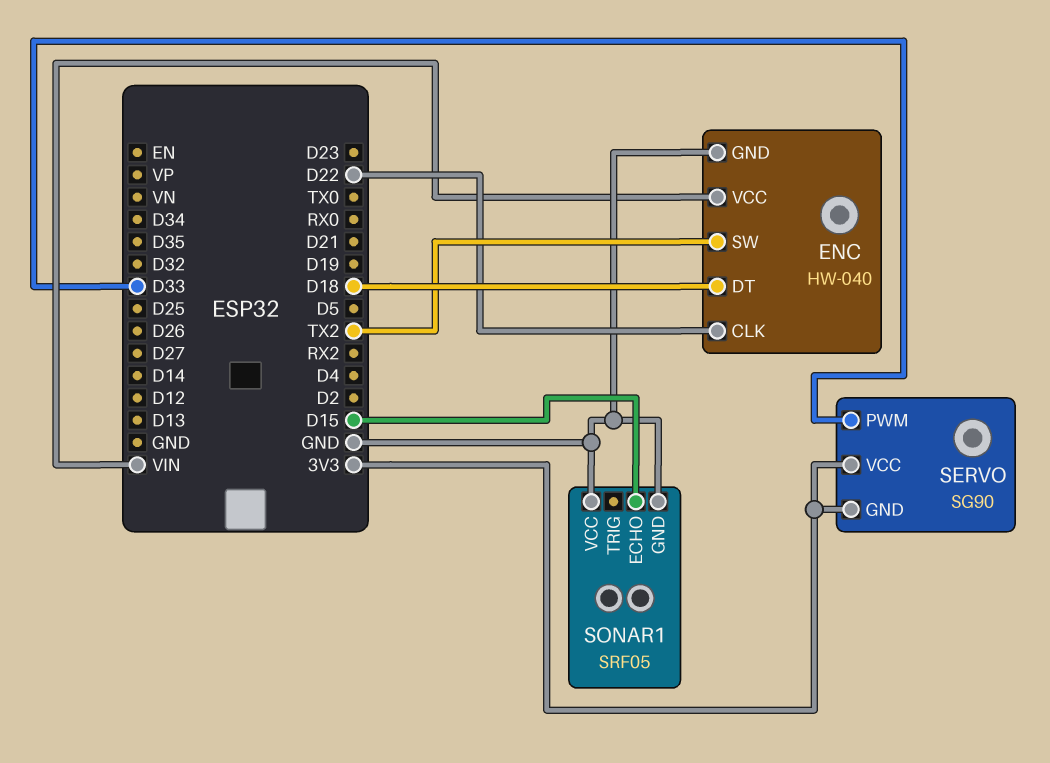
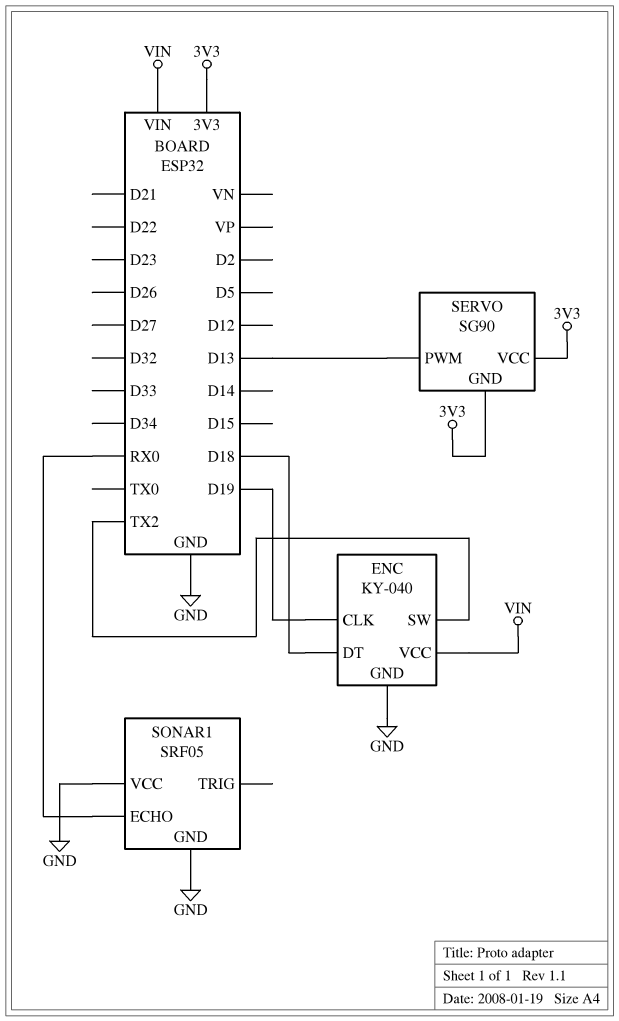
ENC: HW-040 -> KY-040
ENC pin CLK: D22 -> D19
SERVO pin PWM: D33 -> D13
SONAR1 pin ECHO: D15 -> RX0

